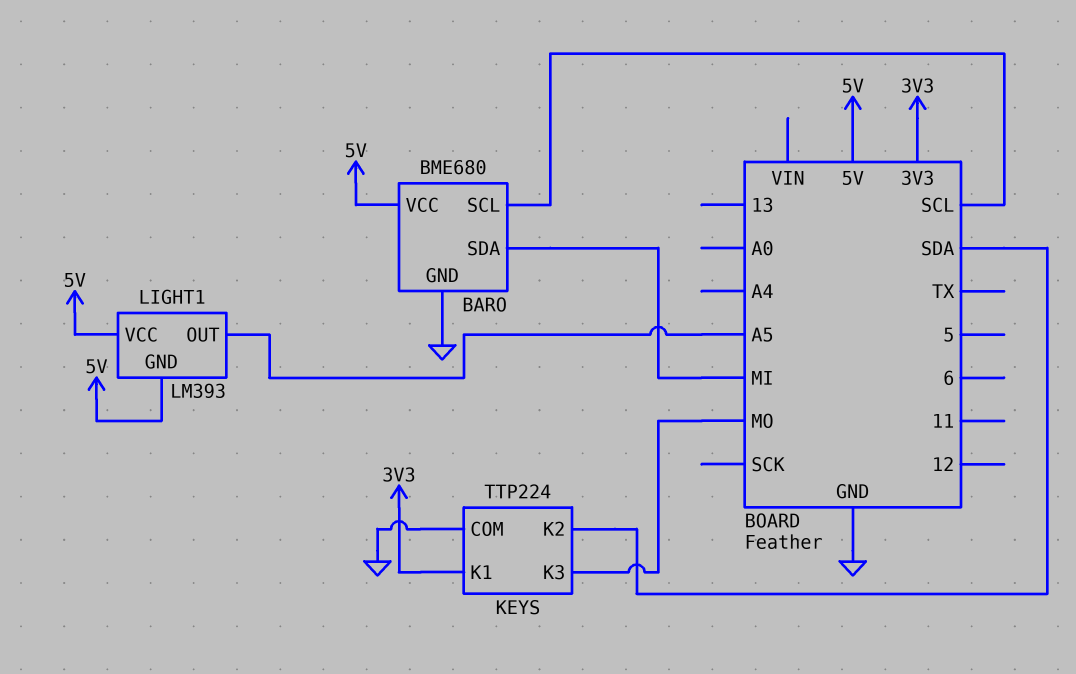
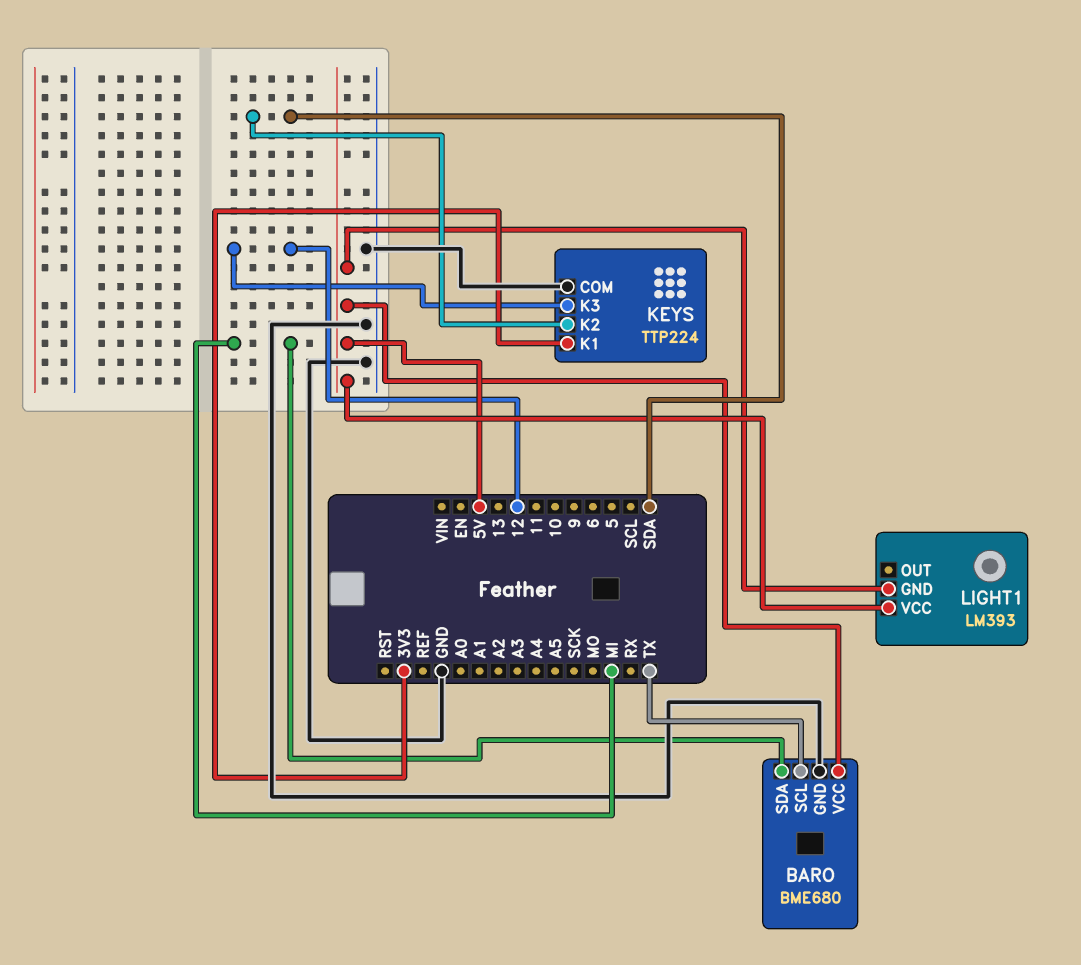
BARO pin SCL: SCL -> TX
KEYS pin K3: MO -> 12
LIGHT1 pin OUT: A5 -> none

